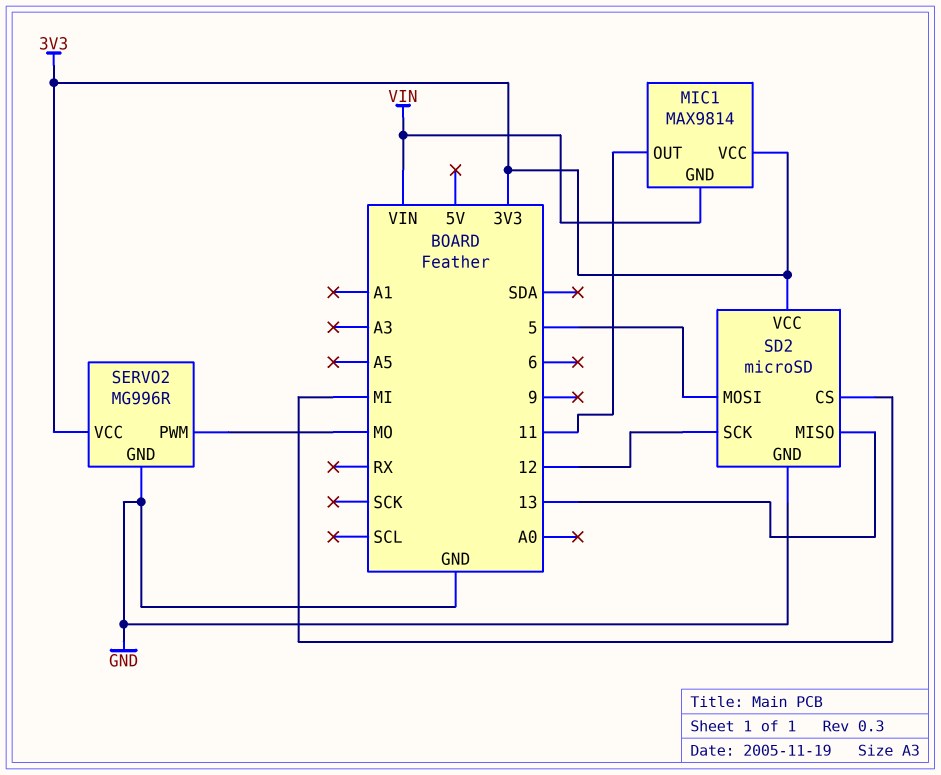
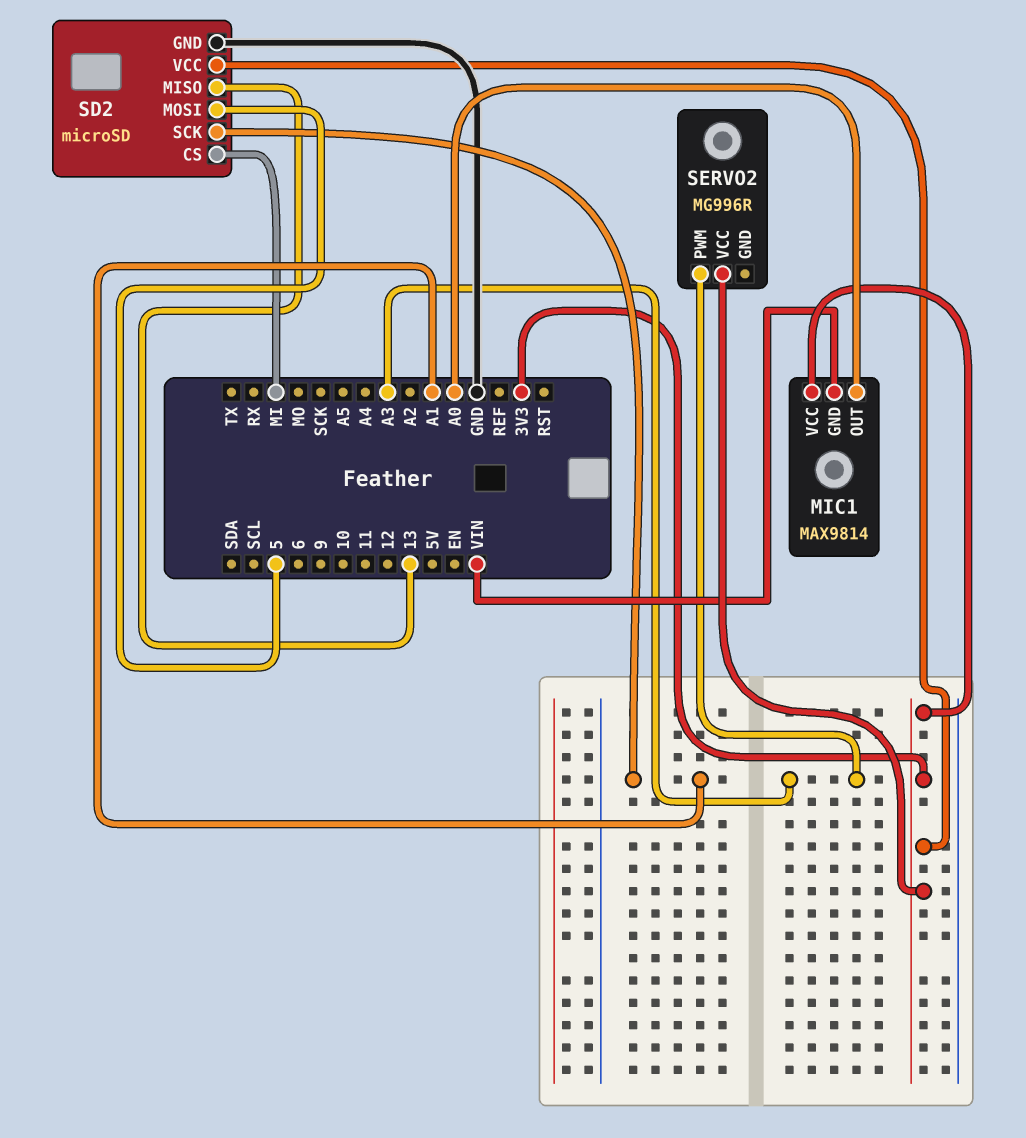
MIC1 pin OUT: 11 -> A0
SD2 pin SCK: 12 -> A1
SERVO2 pin GND: GND -> none
SERVO2 pin PWM: MO -> A3

